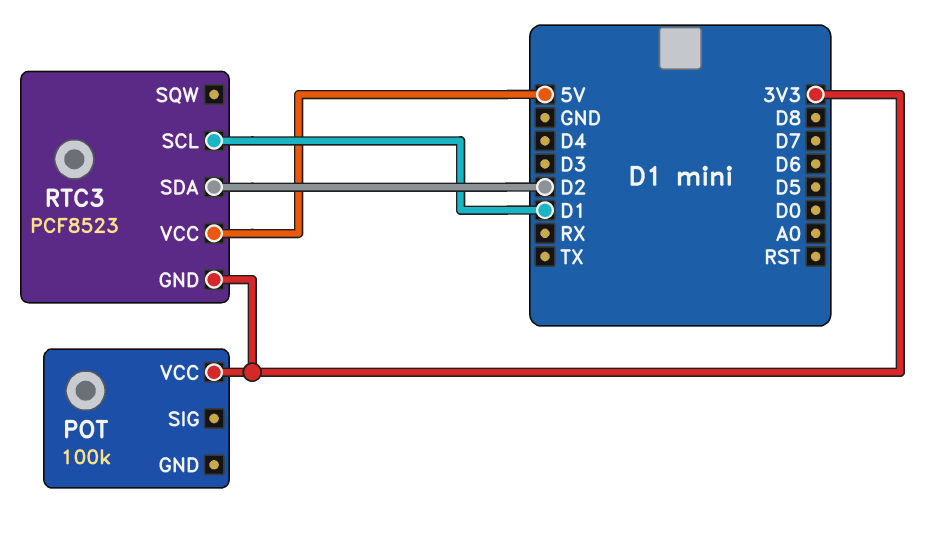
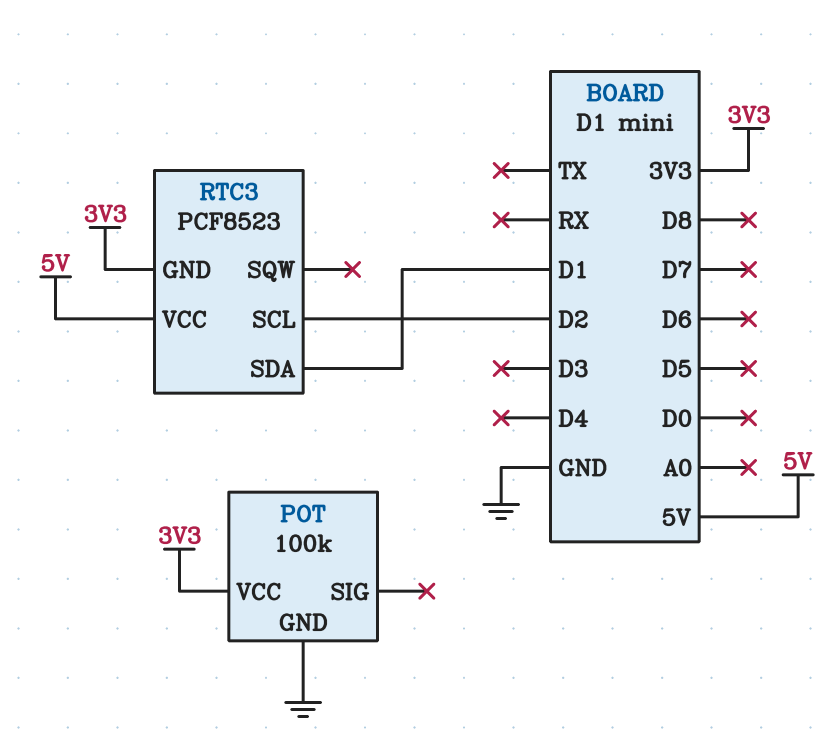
POT pin GND: none -> GND
RTC3 pin SCL: D1 -> D2
RTC3 pin SDA: D2 -> D1

